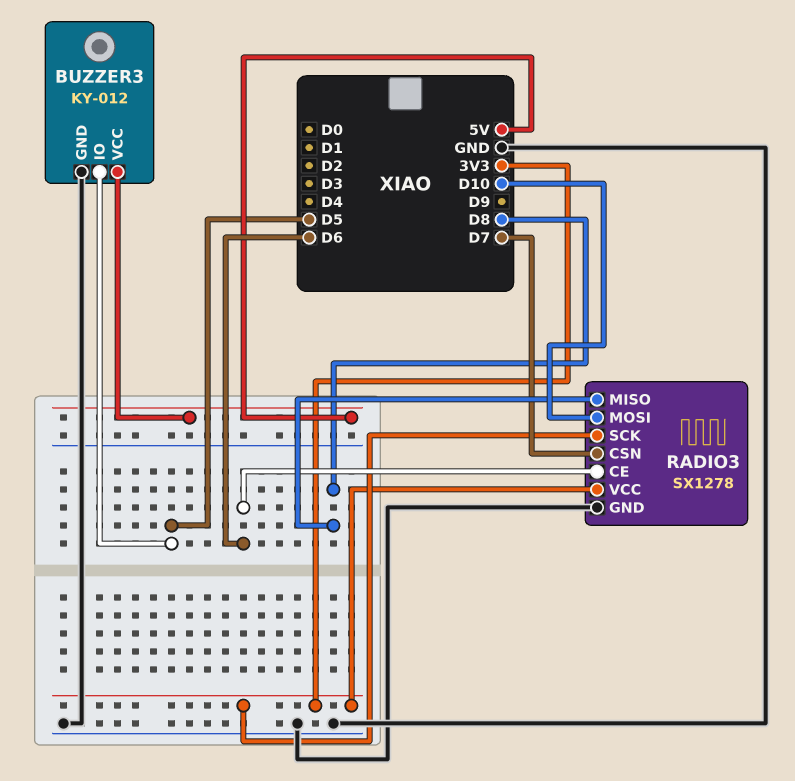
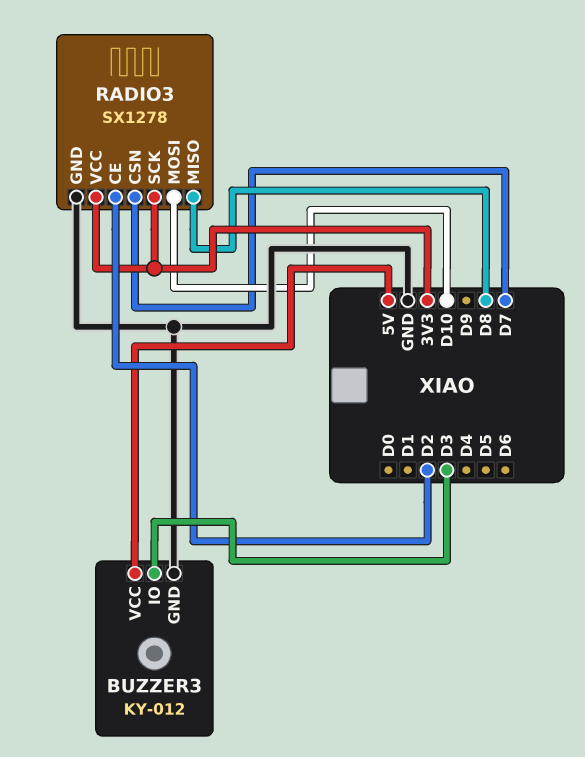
BUZZER3 pin IO: D5 -> D3
RADIO3 pin CE: D6 -> D2

